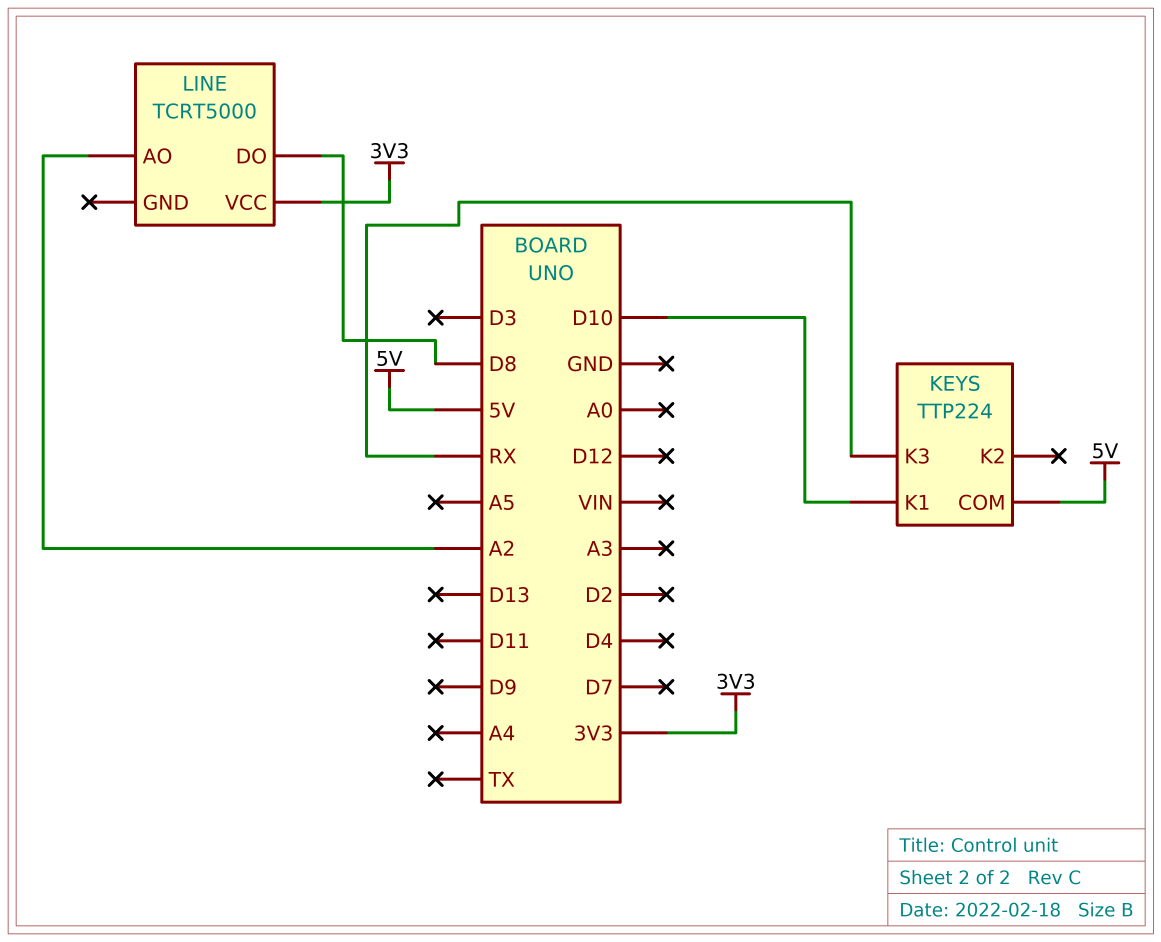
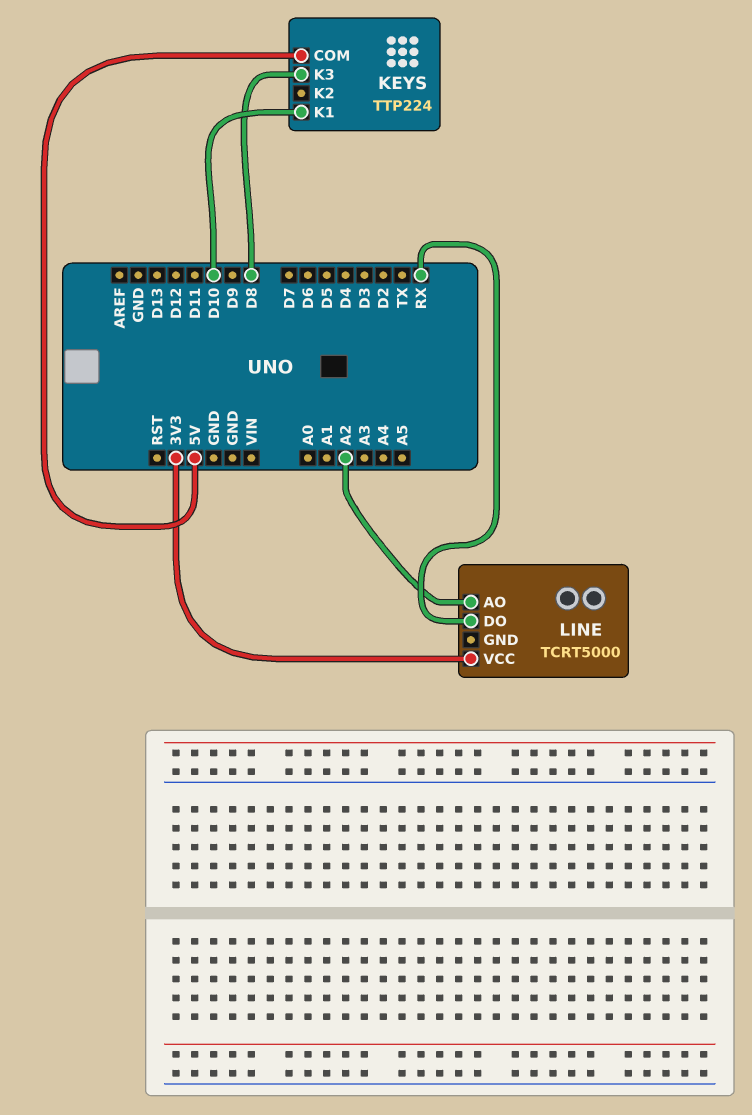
KEYS pin K3: RX -> D8
LINE pin DO: D8 -> RX

